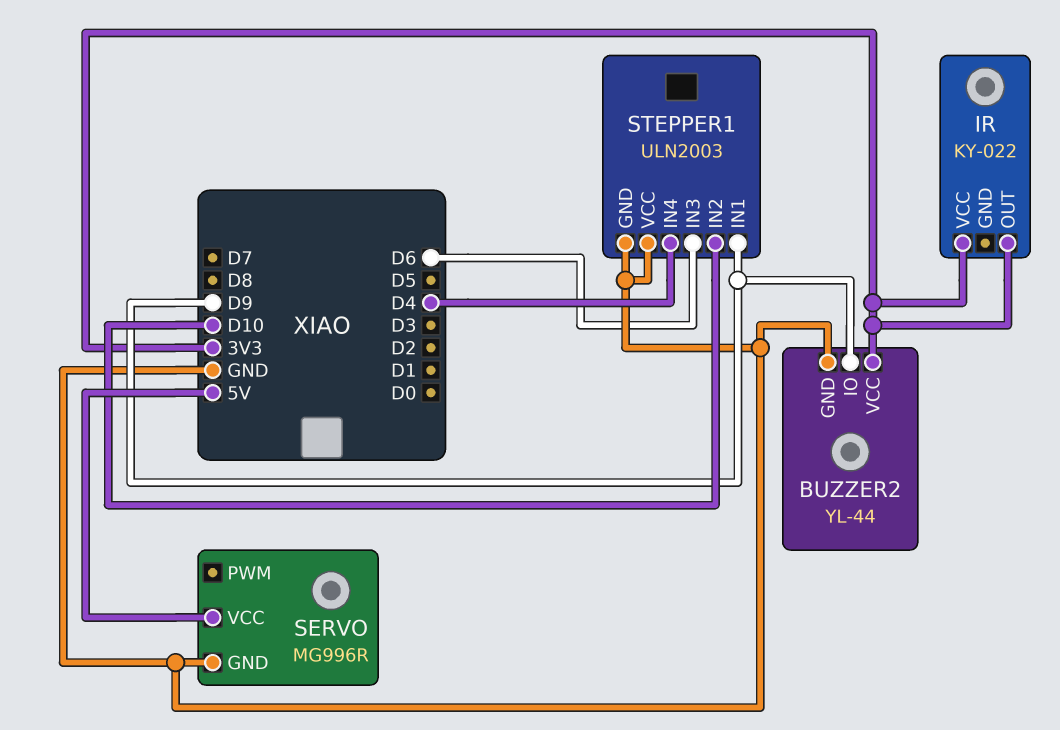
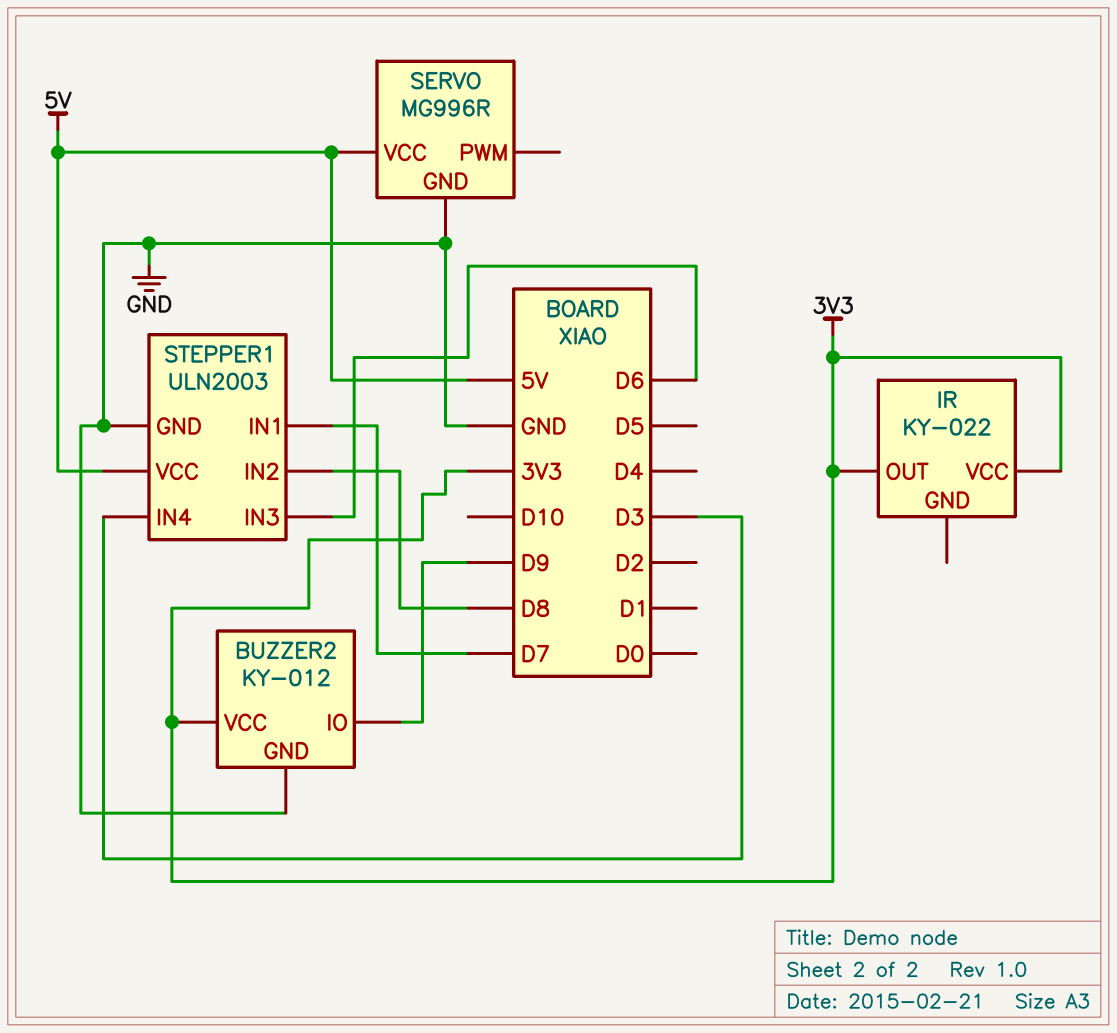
BUZZER2: YL-44 -> KY-012
STEPPER1 pin IN1: D9 -> D7
STEPPER1 pin IN2: D10 -> D8
STEPPER1 pin IN4: D4 -> D3
STEPPER1 pin VCC: GND -> 5V

